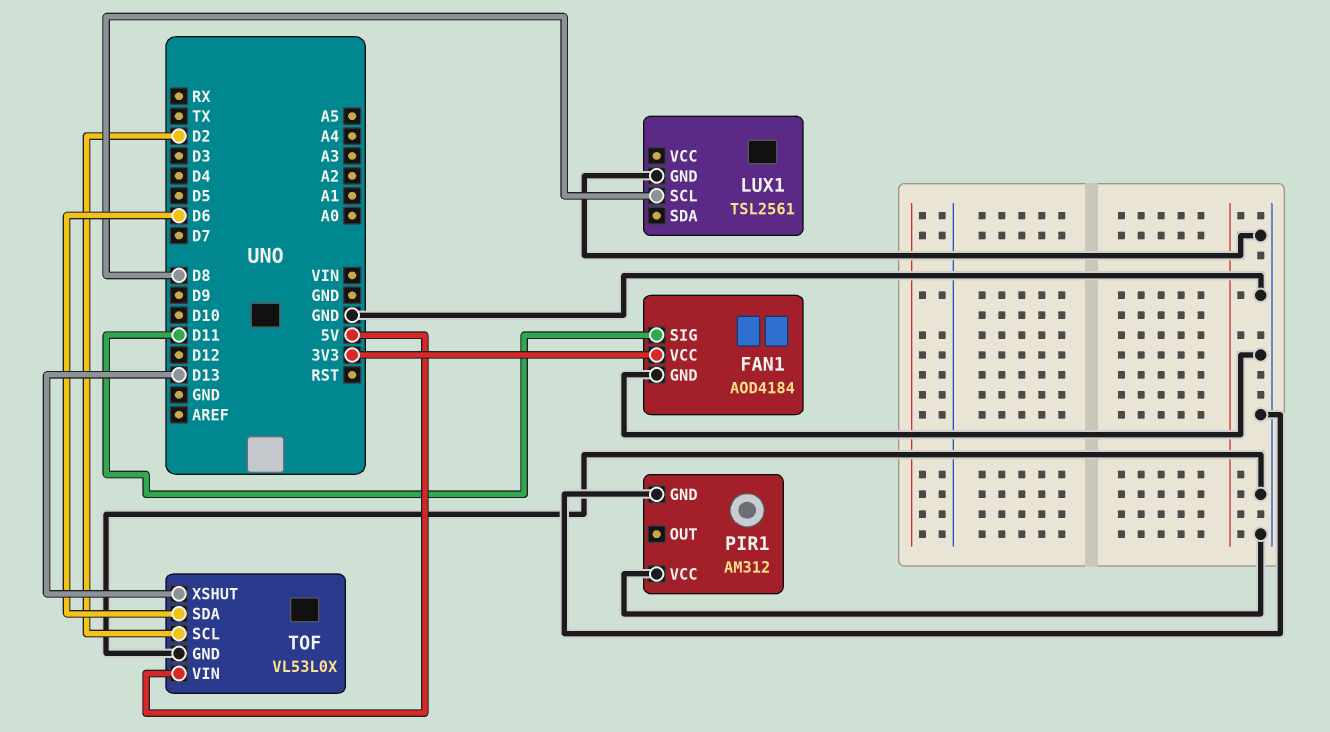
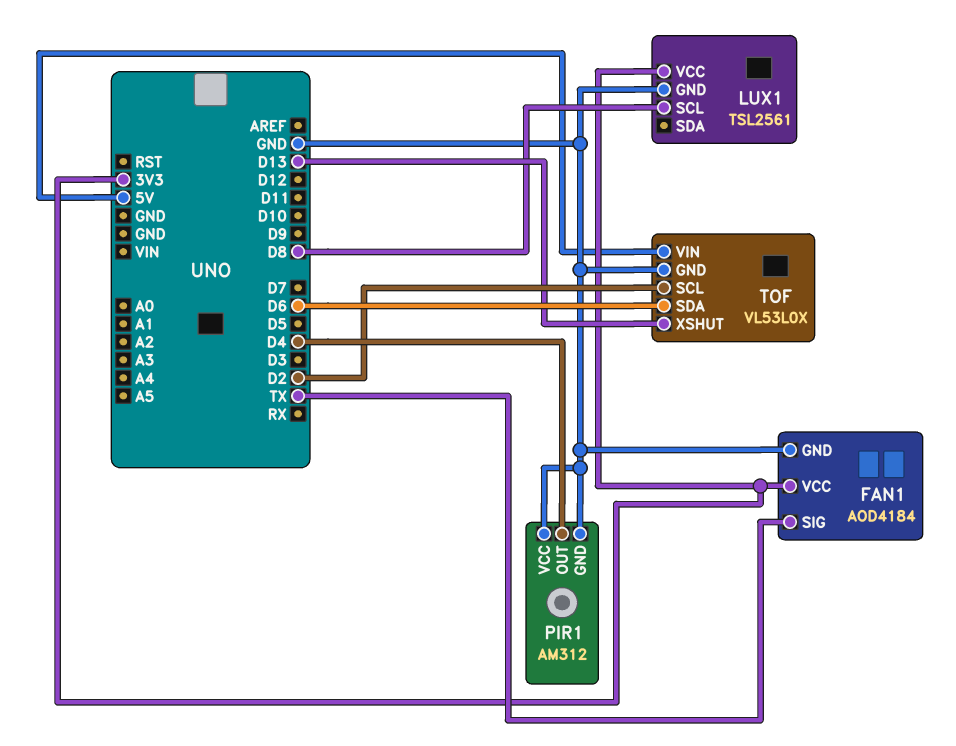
FAN1 pin SIG: D11 -> TX
LUX1 pin VCC: none -> 3V3
PIR1 pin OUT: none -> D4

